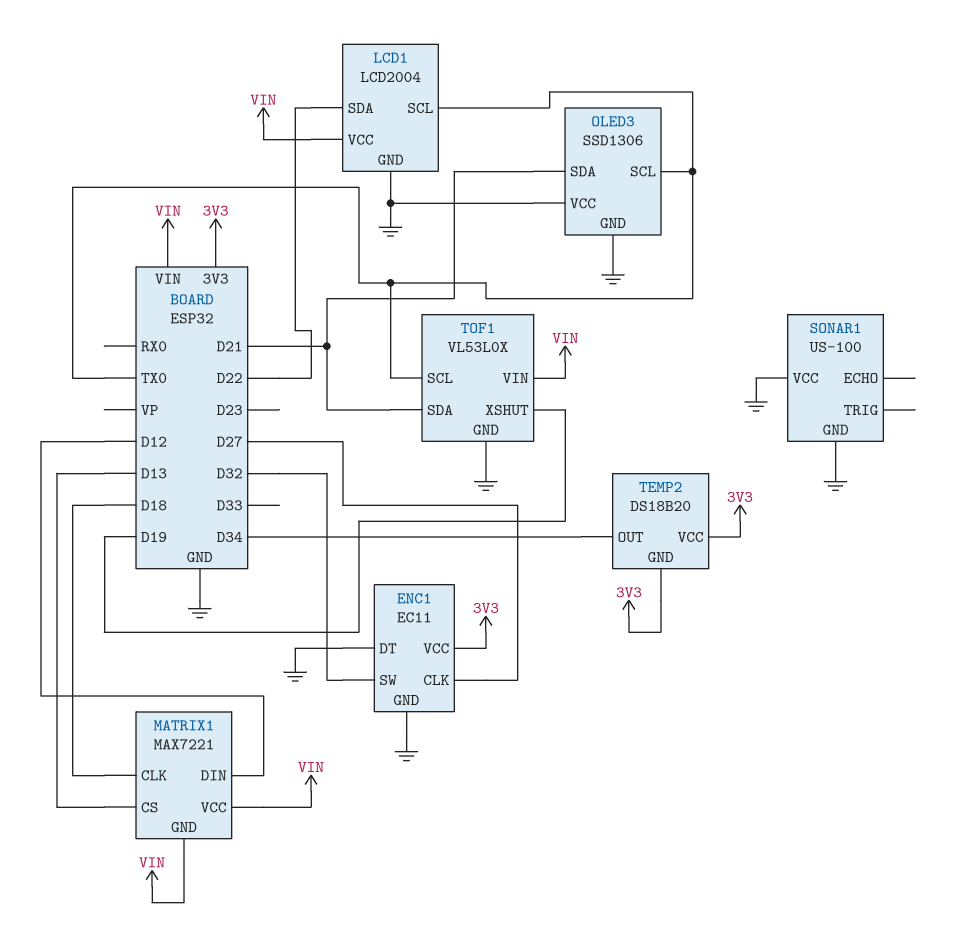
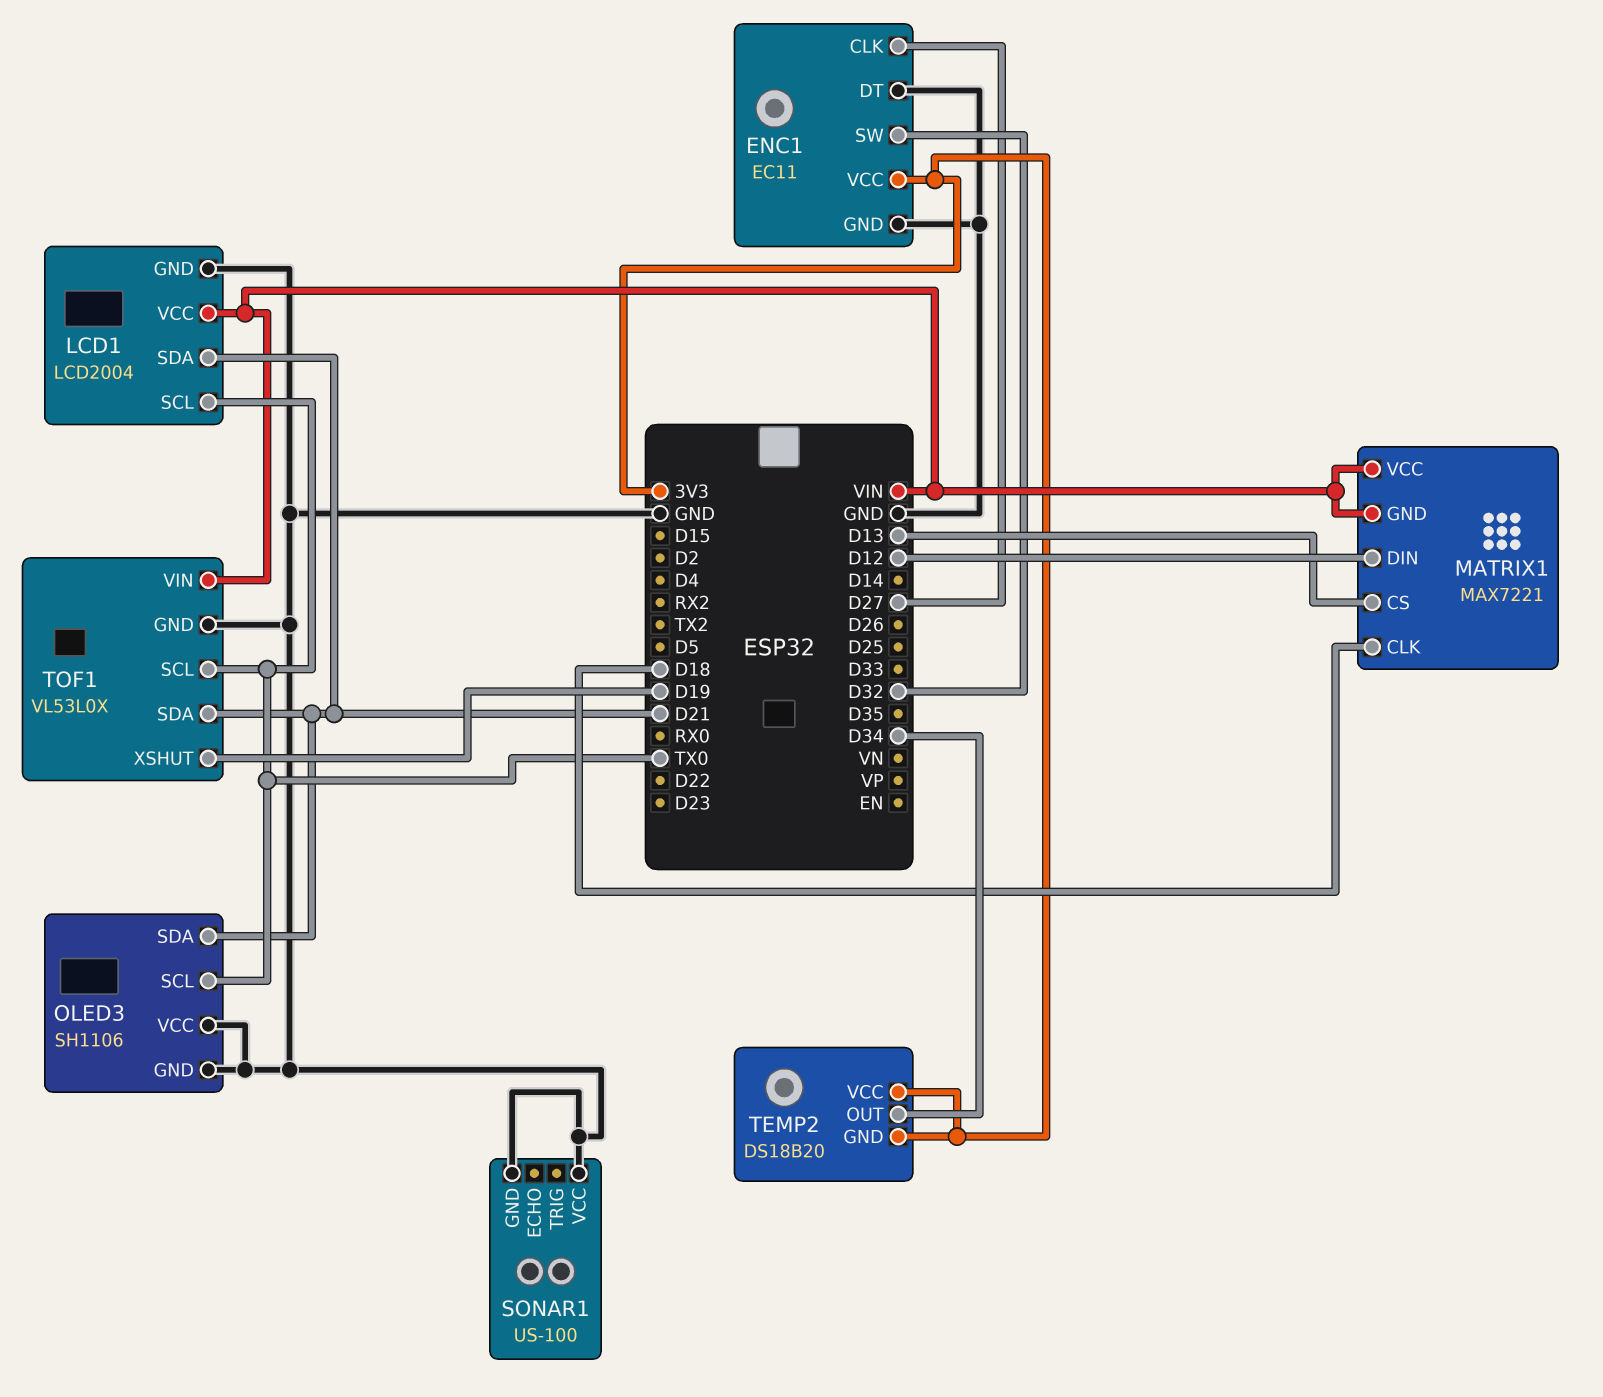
LCD1 pin SDA: D22 -> D21
OLED3: SSD1306 -> SH1106

